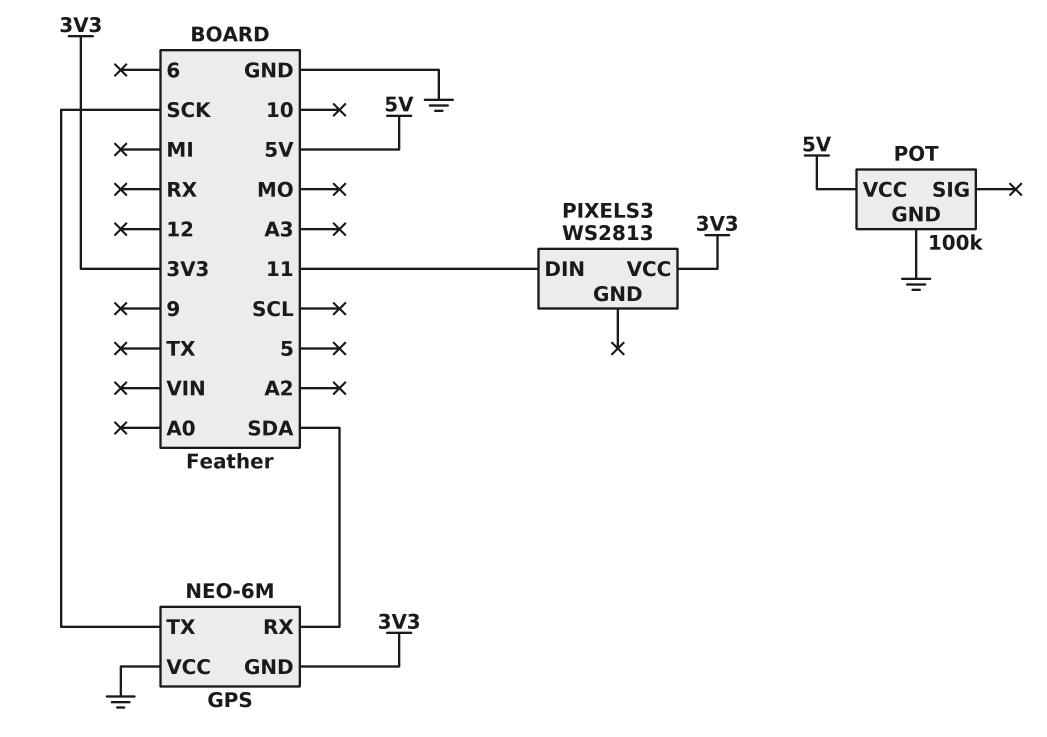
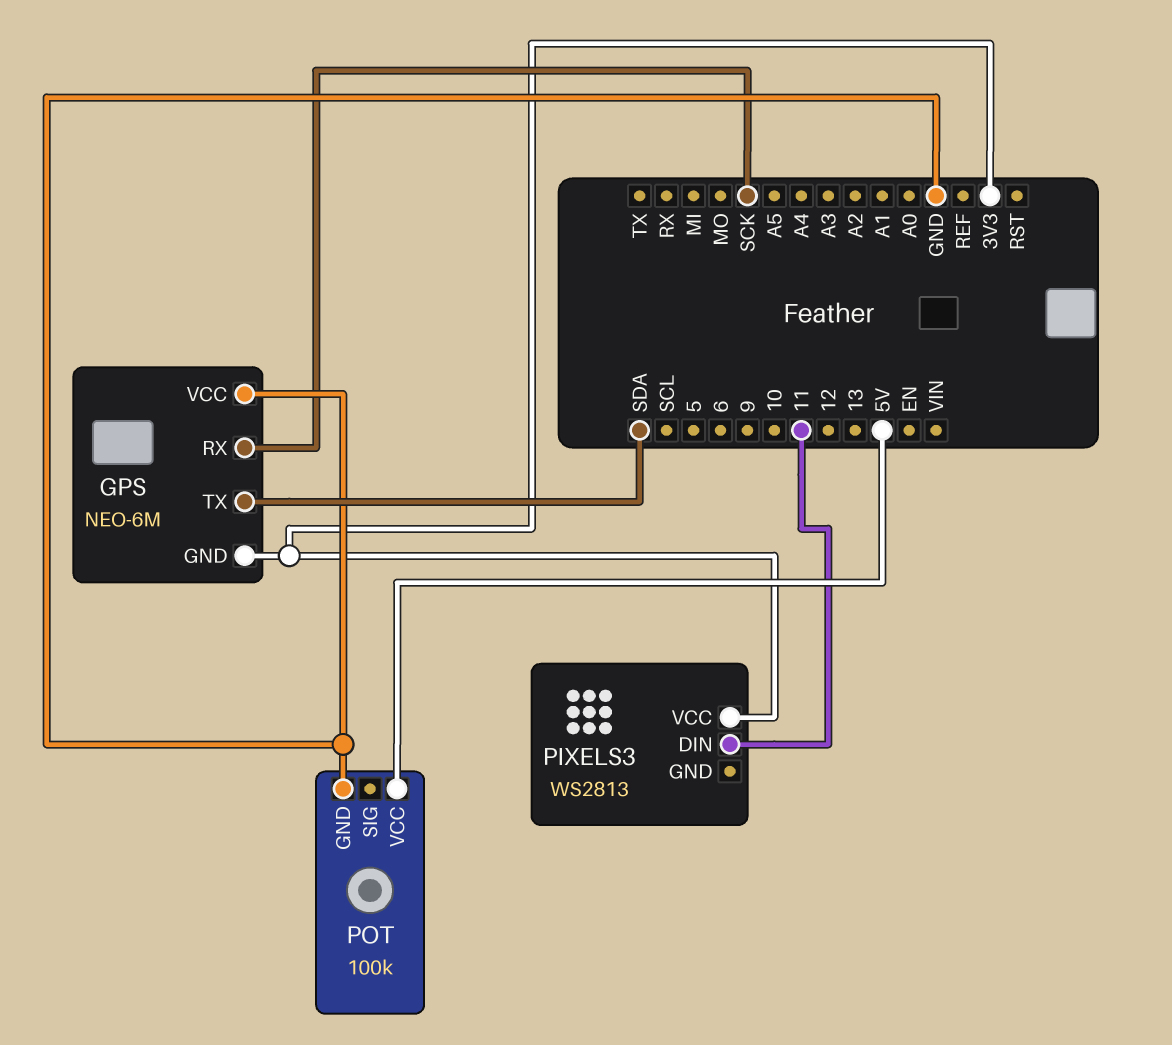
GPS pin RX: SDA -> SCK
GPS pin TX: SCK -> SDA

